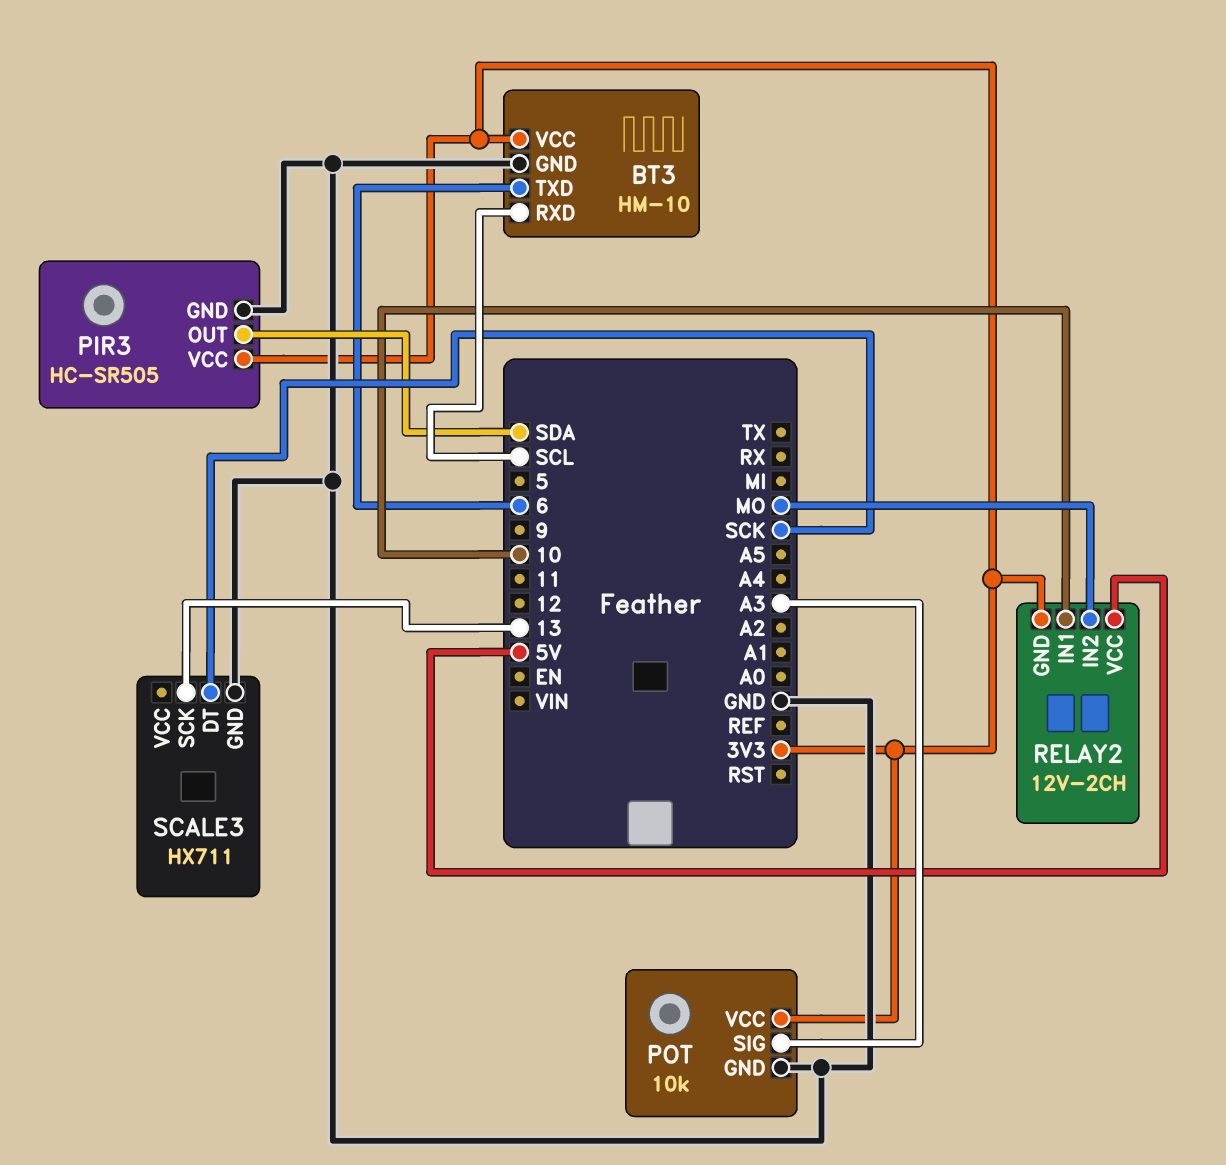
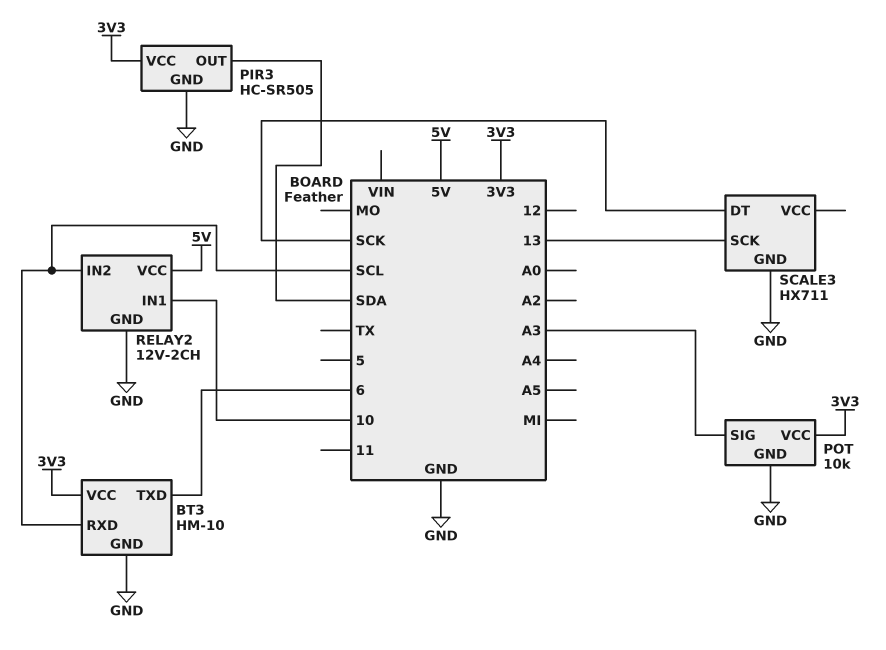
RELAY2 pin GND: 3V3 -> GND
RELAY2 pin IN2: MO -> SCL

